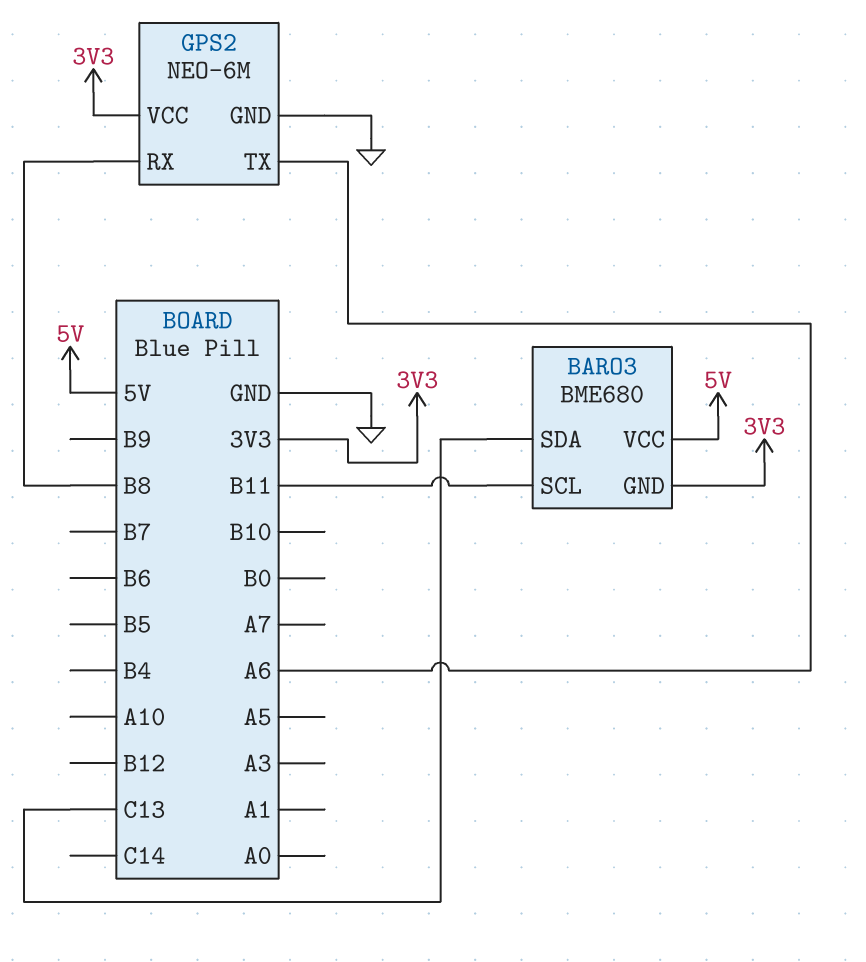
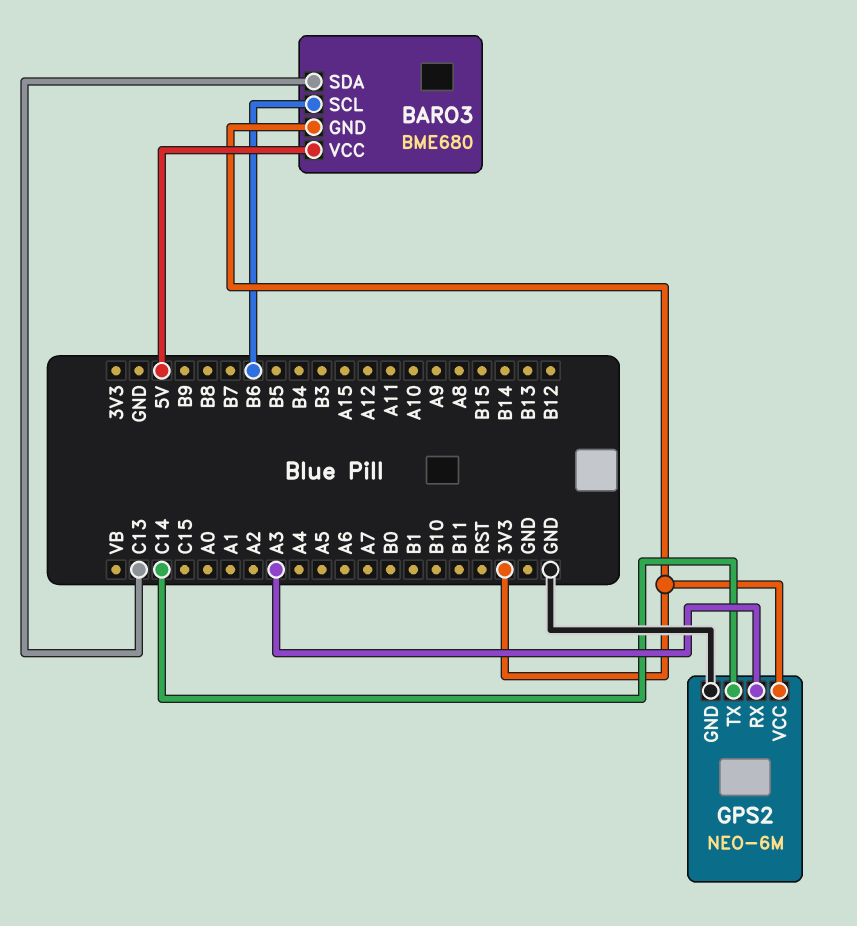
BARO3 pin SCL: B11 -> B6
GPS2 pin RX: B8 -> A3
GPS2 pin TX: A6 -> C14

